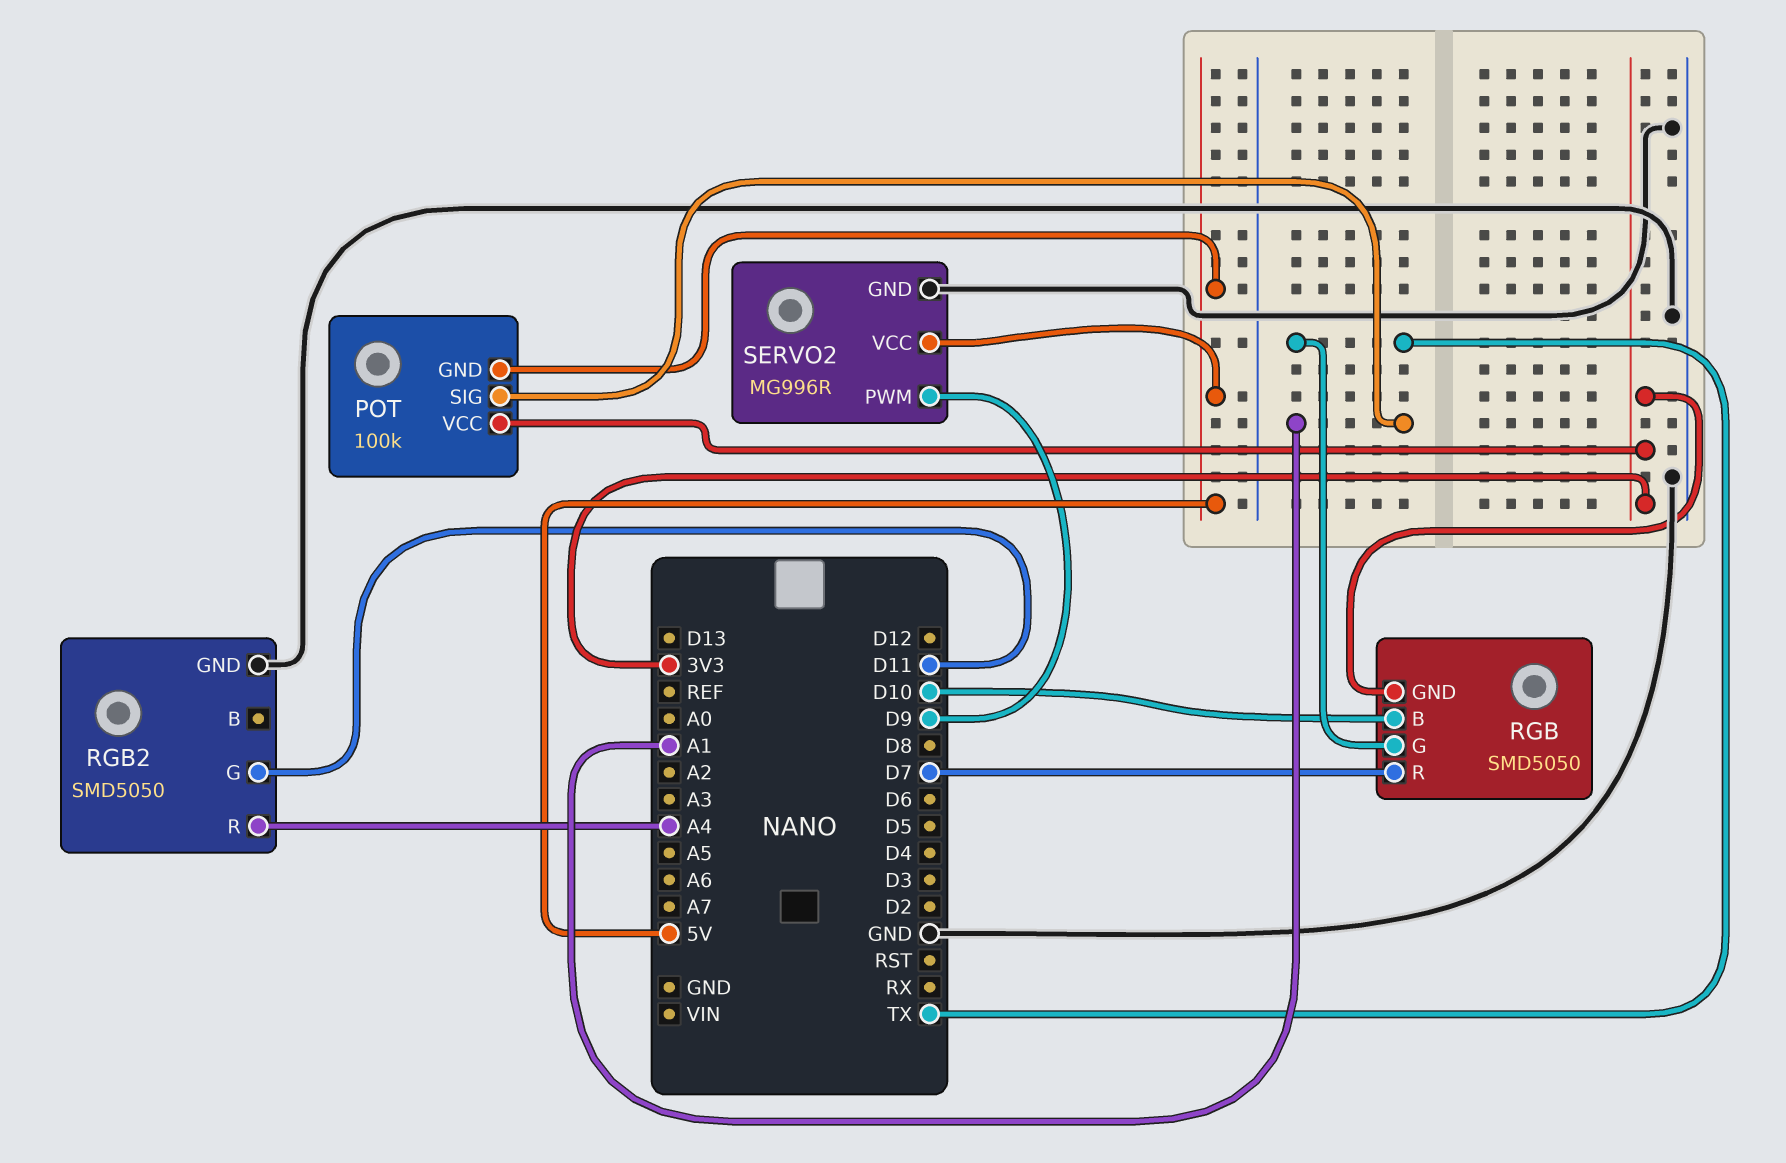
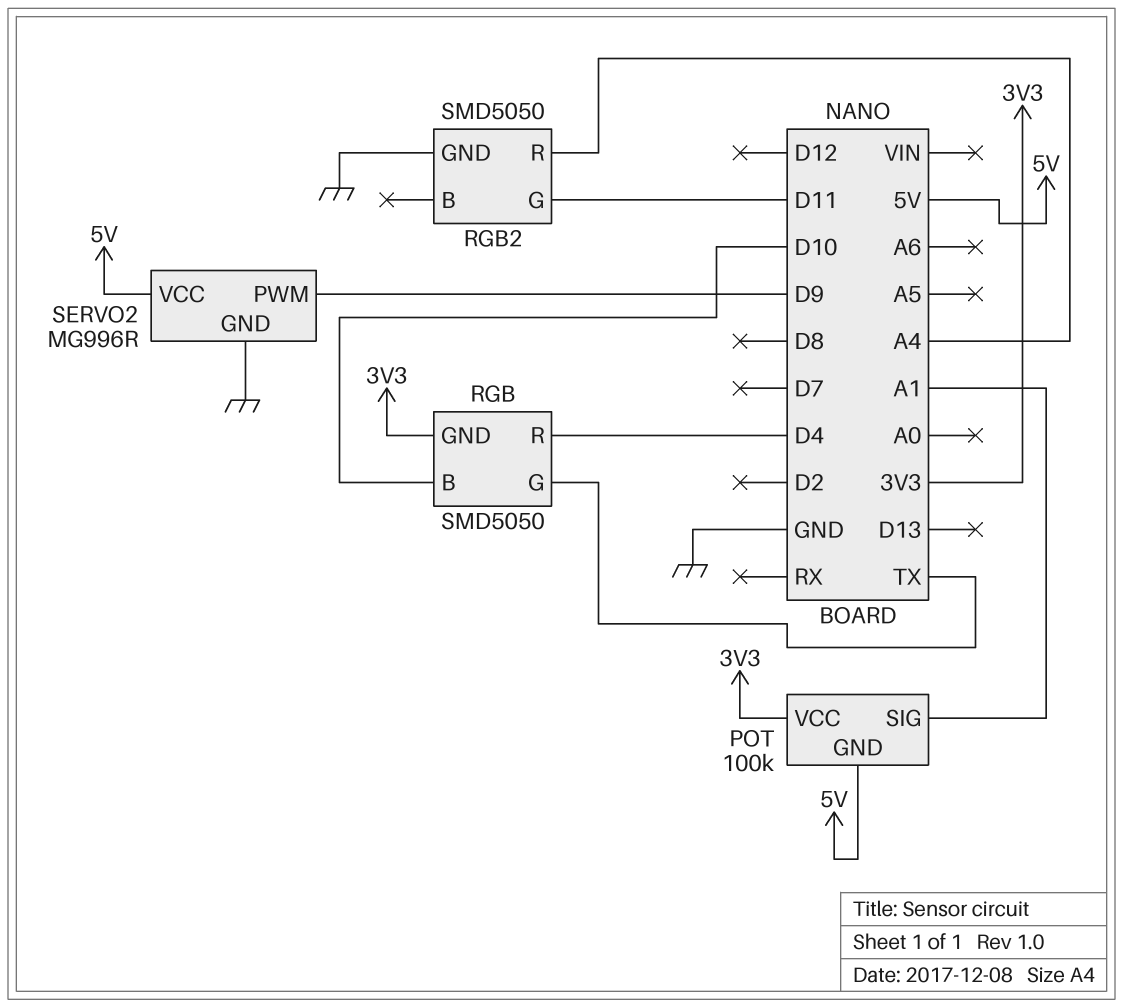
RGB pin R: D7 -> D4

